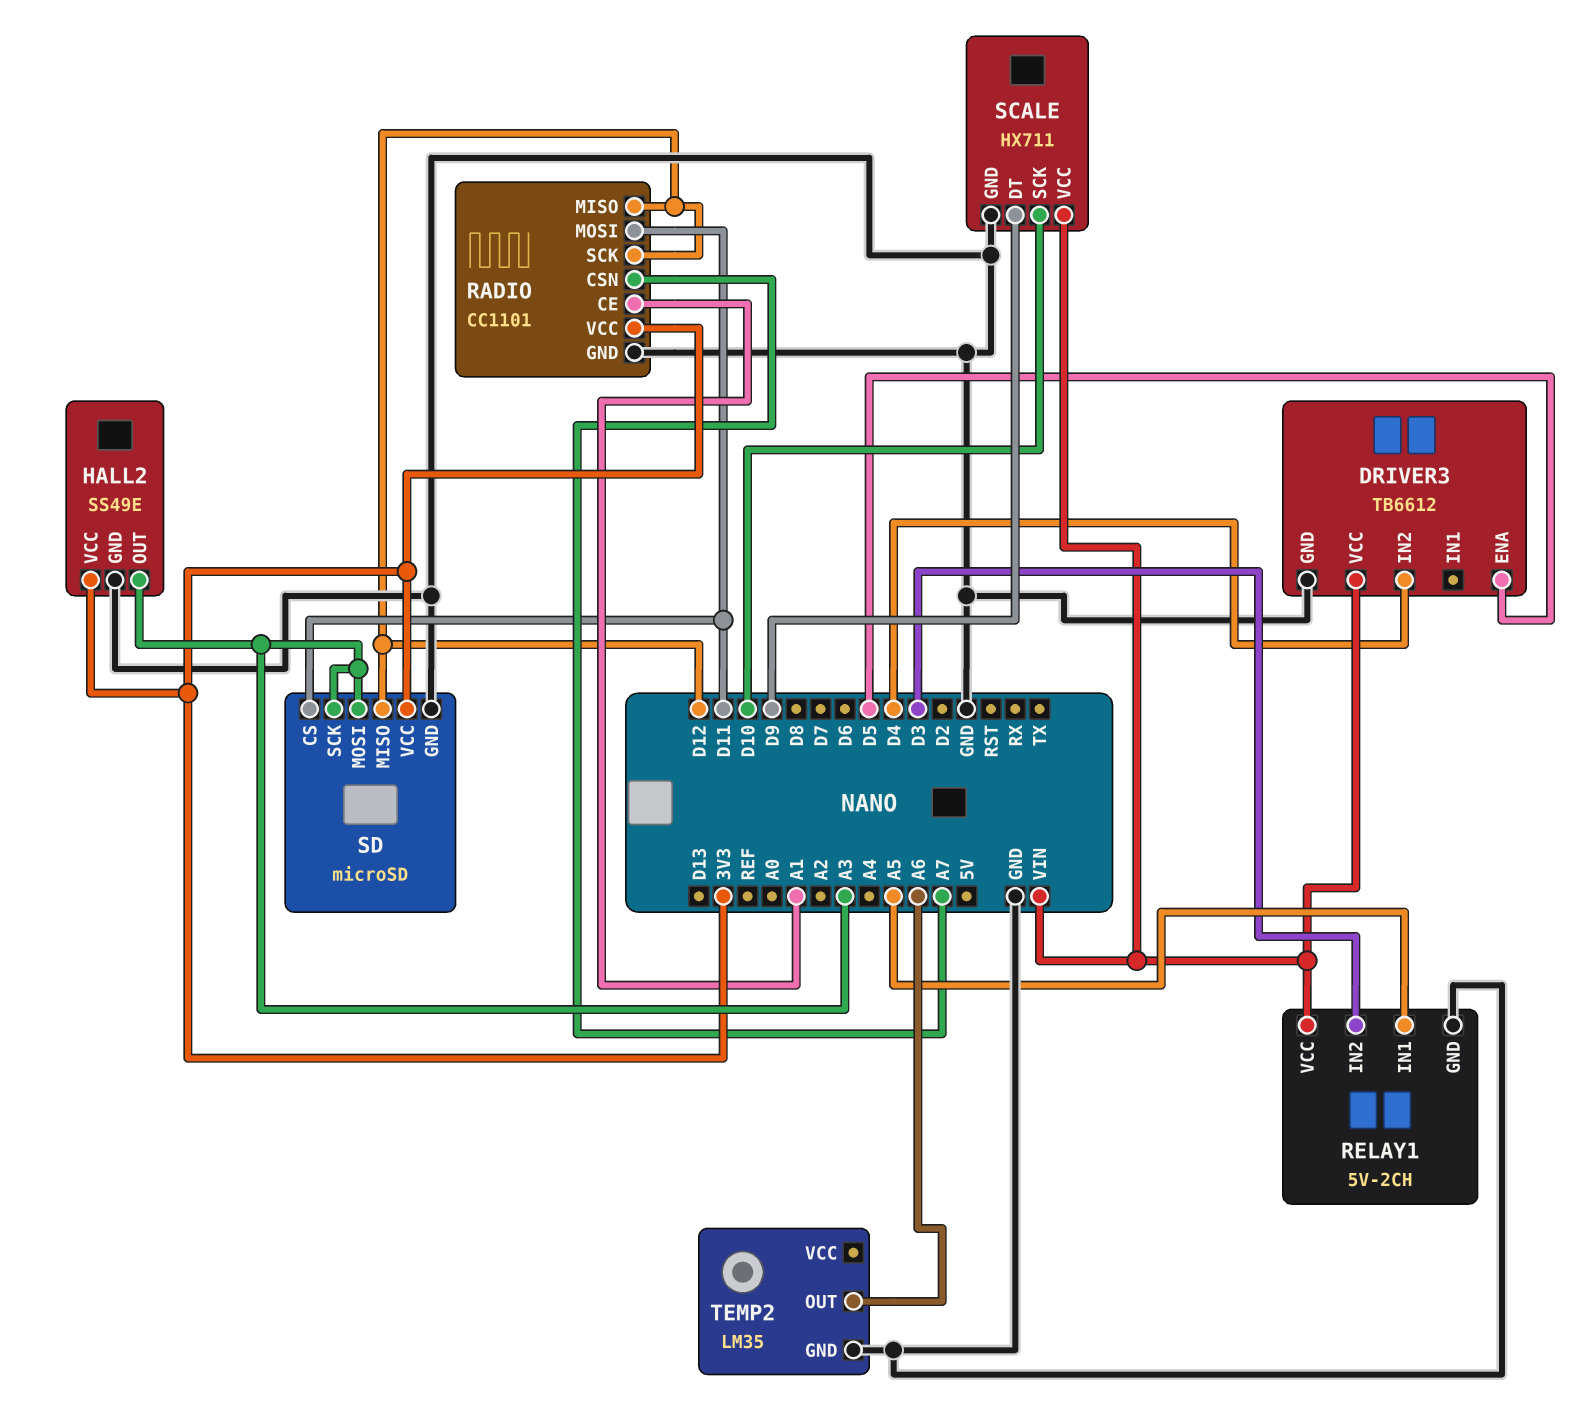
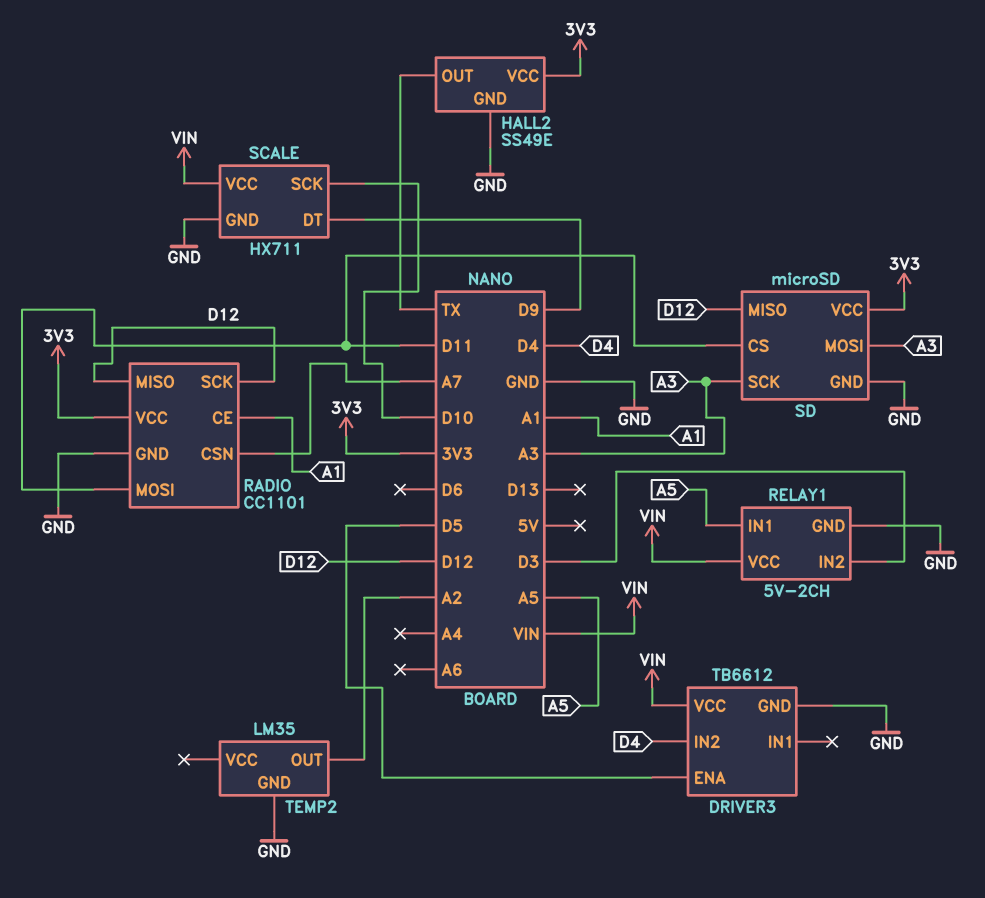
HALL2 pin OUT: A3 -> TX
TEMP2 pin OUT: A6 -> A2

